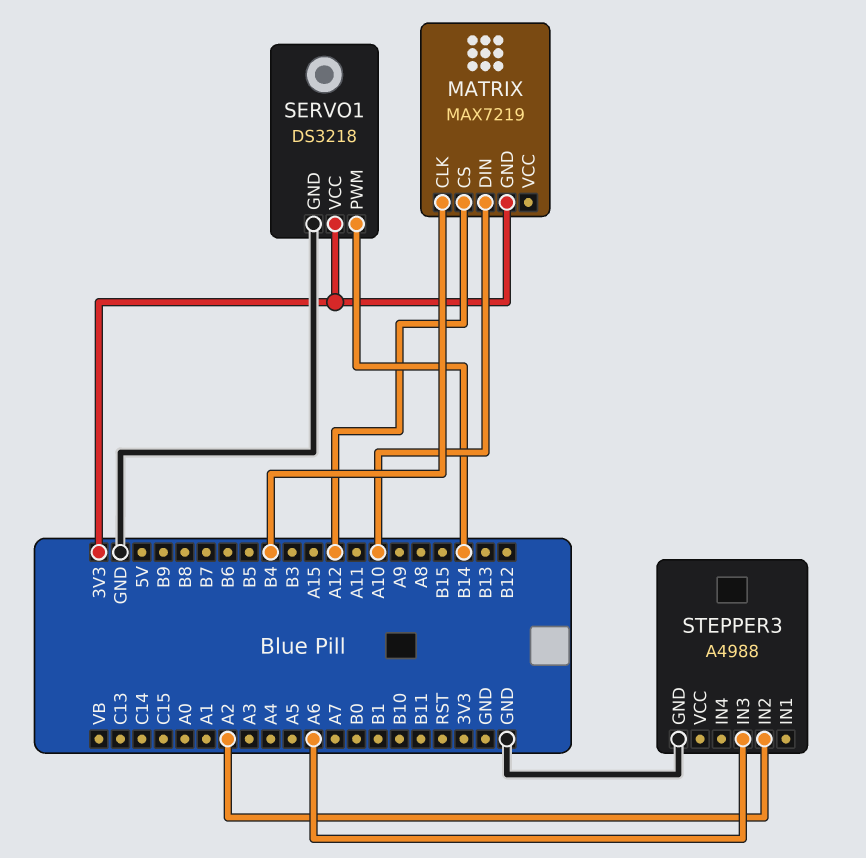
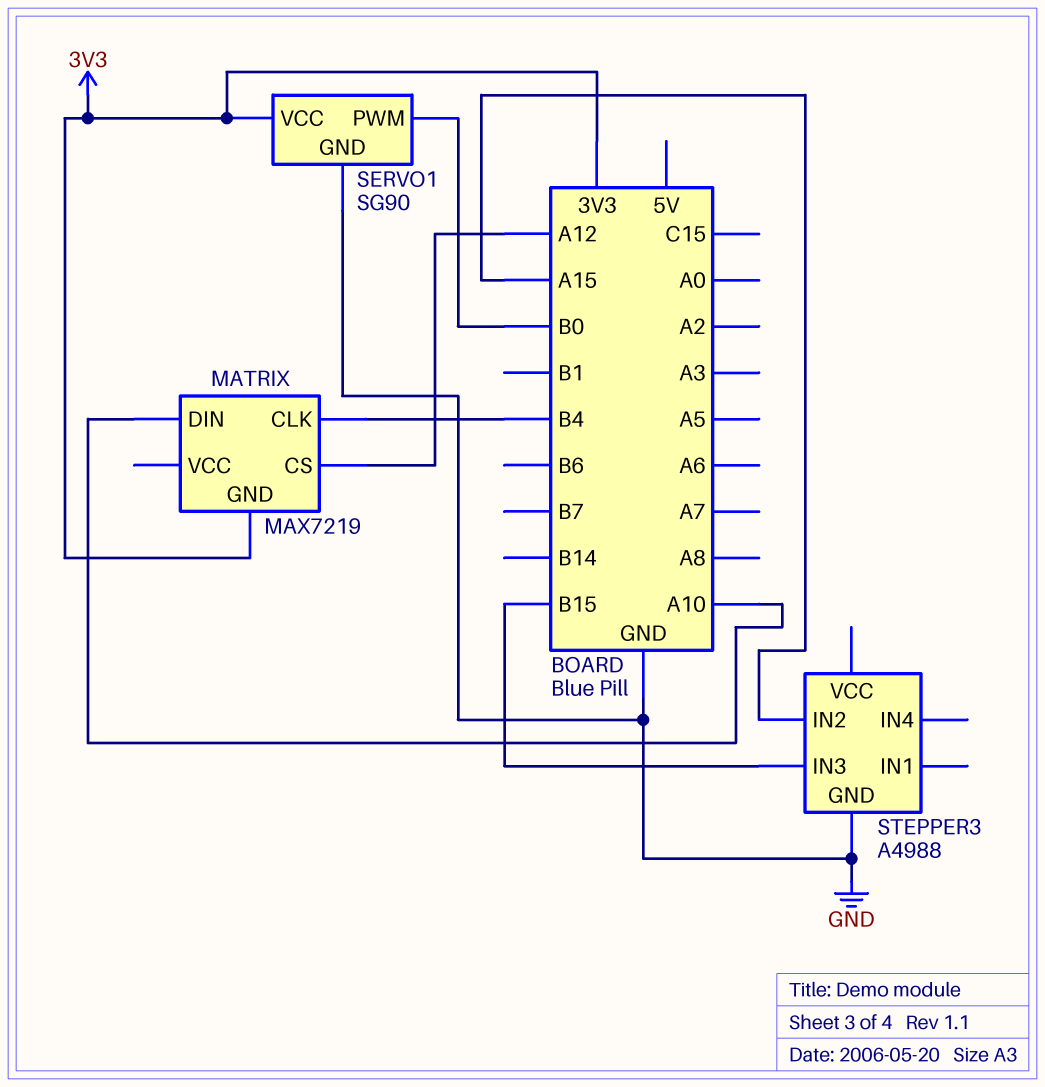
SERVO1: DS3218 -> SG90
SERVO1 pin PWM: B14 -> B0
STEPPER3 pin IN2: A2 -> A15
STEPPER3 pin IN3: A6 -> B15

